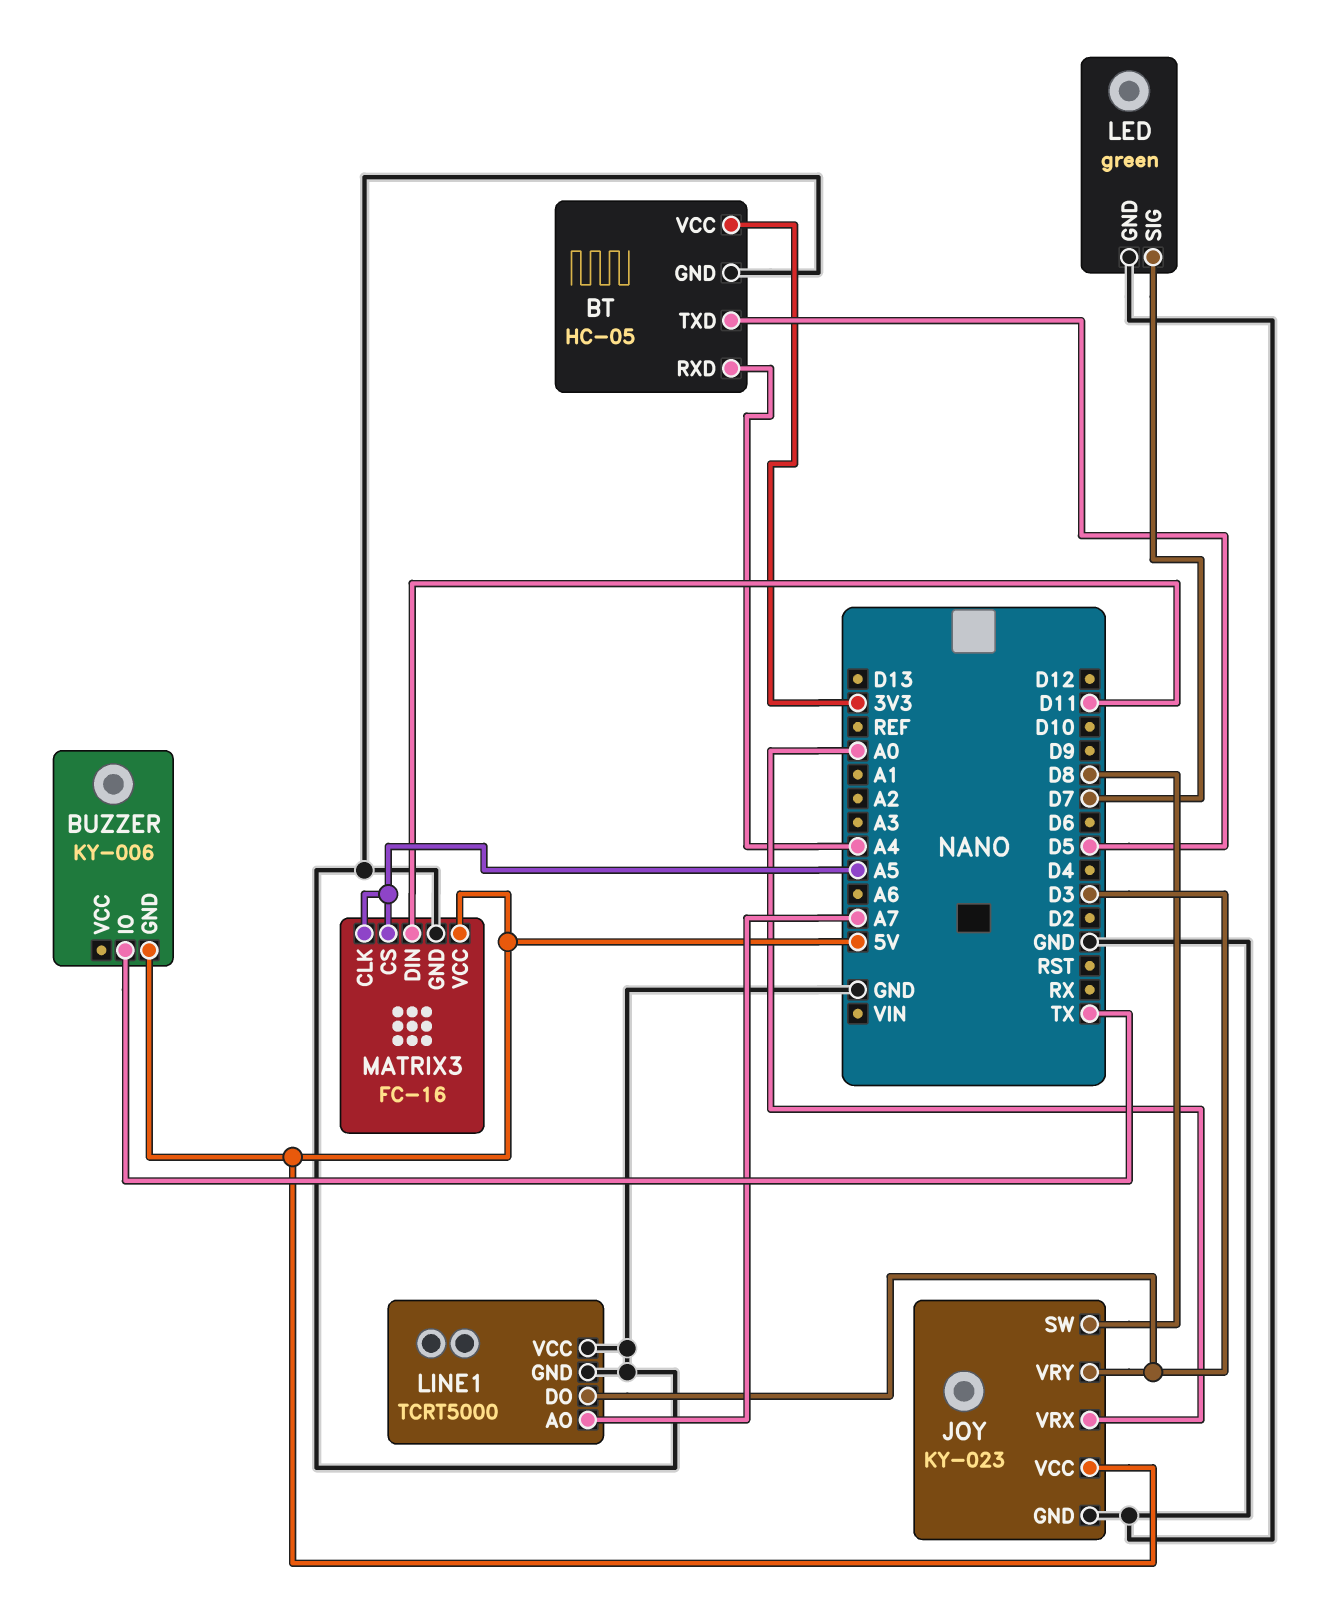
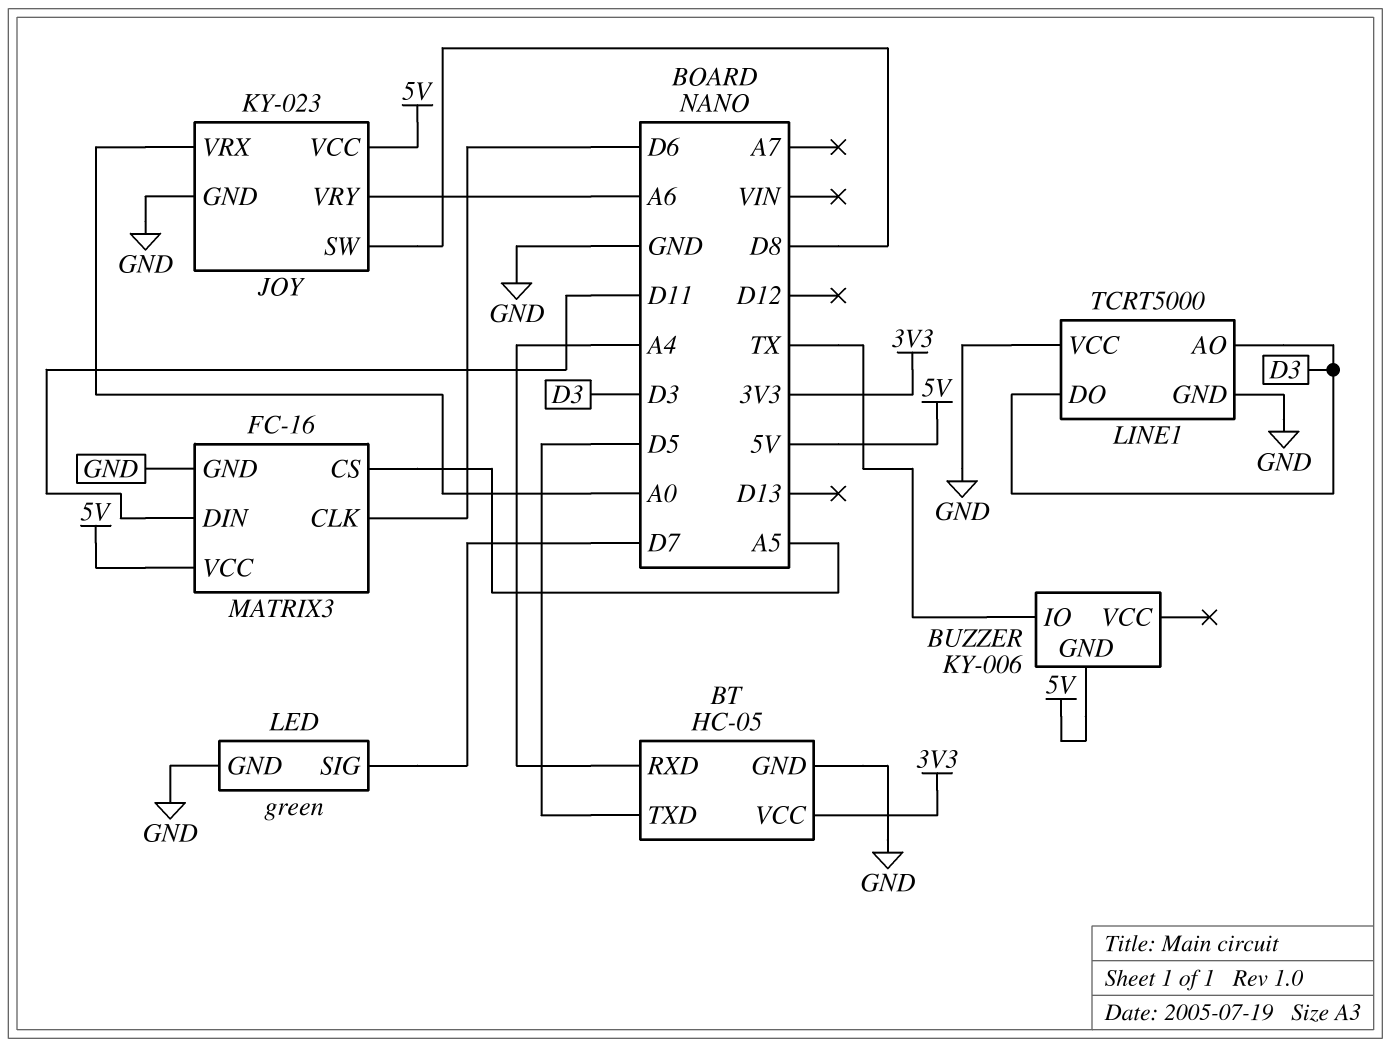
JOY pin VRY: D3 -> A6
LINE1 pin AO: A7 -> D3
MATRIX3 pin CLK: A5 -> D6

